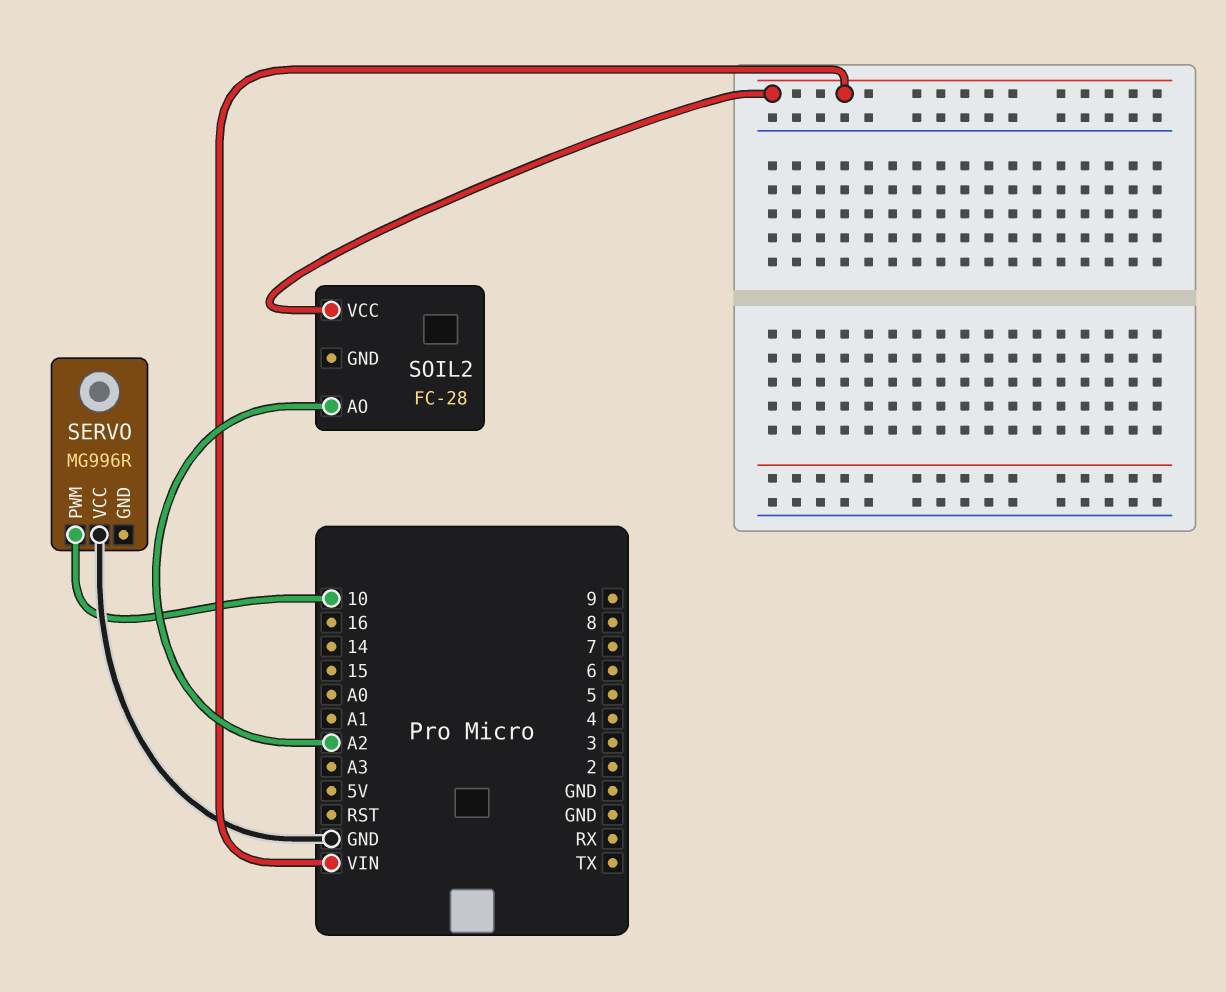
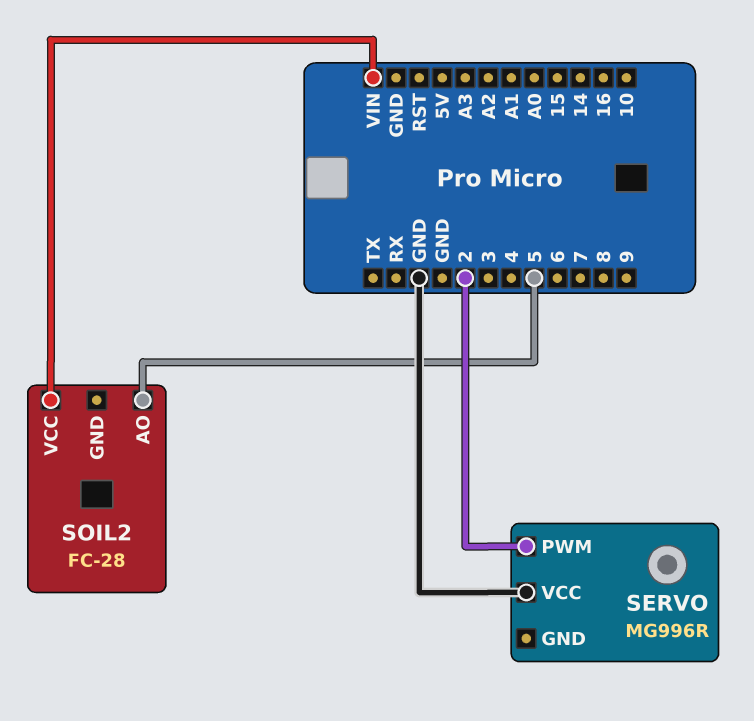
SERVO pin PWM: 10 -> 2
SOIL2 pin AO: A2 -> 5

